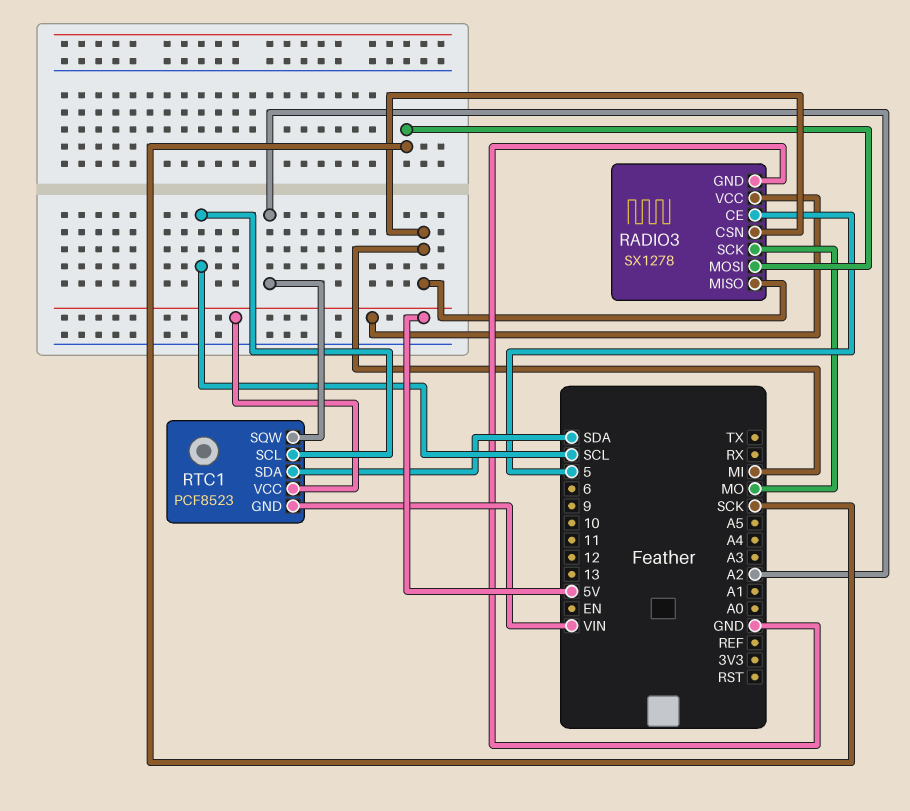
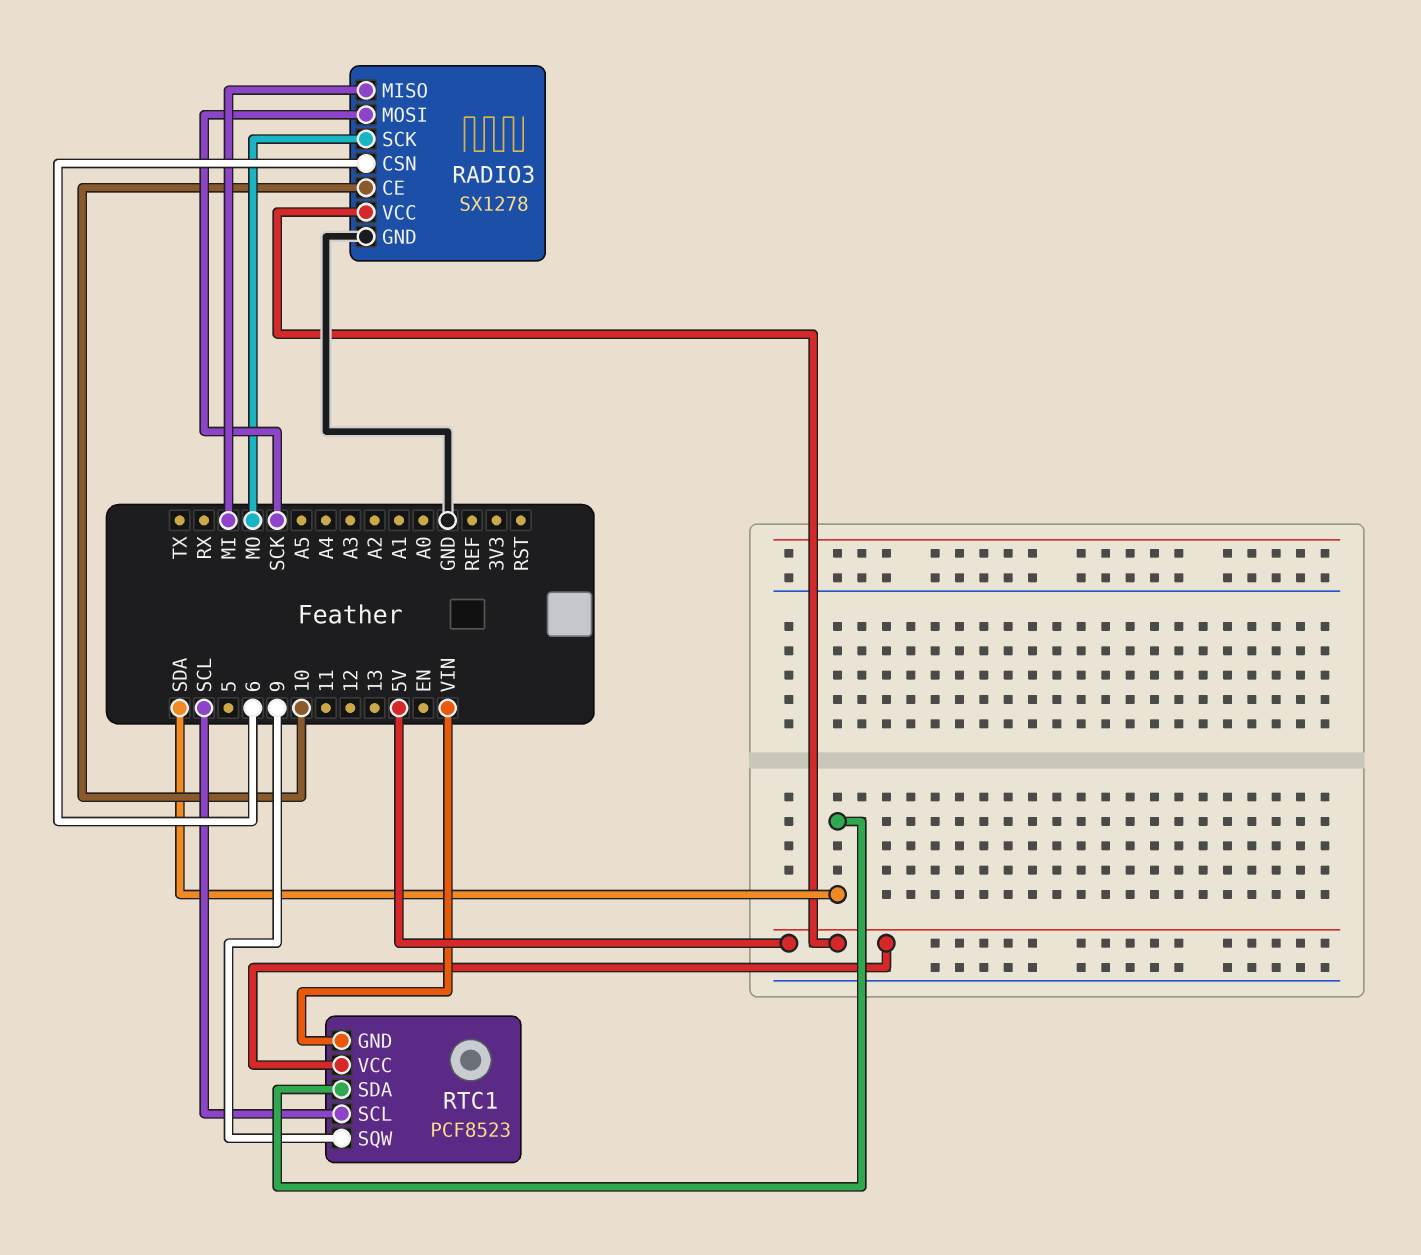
RADIO3 pin CE: 5 -> 10
RADIO3 pin CSN: MI -> 6
RTC1 pin SQW: A2 -> 9

